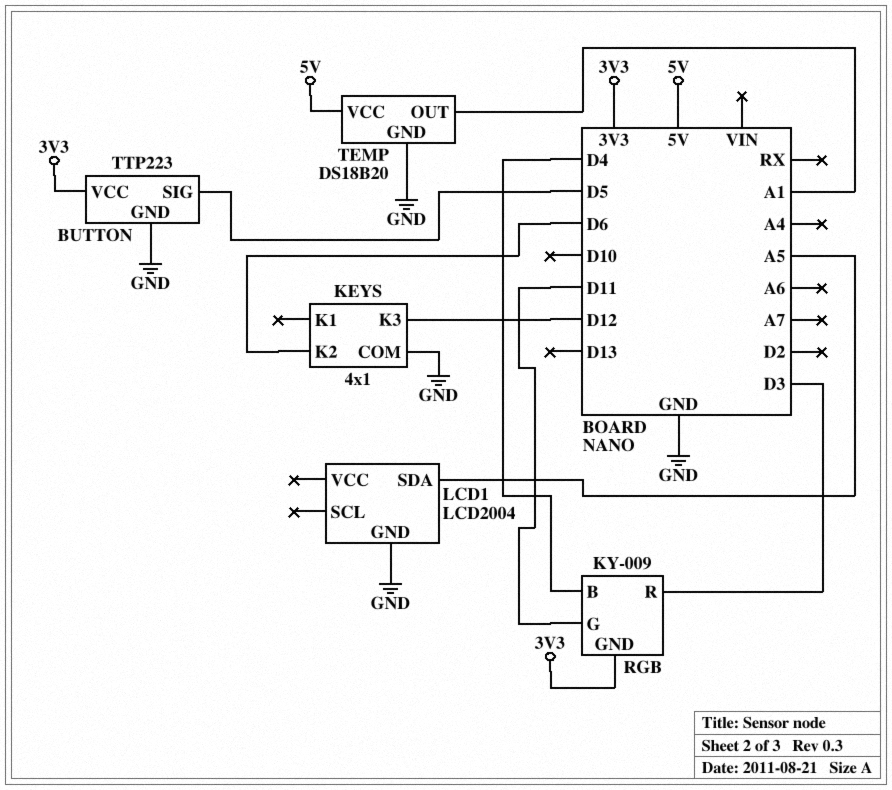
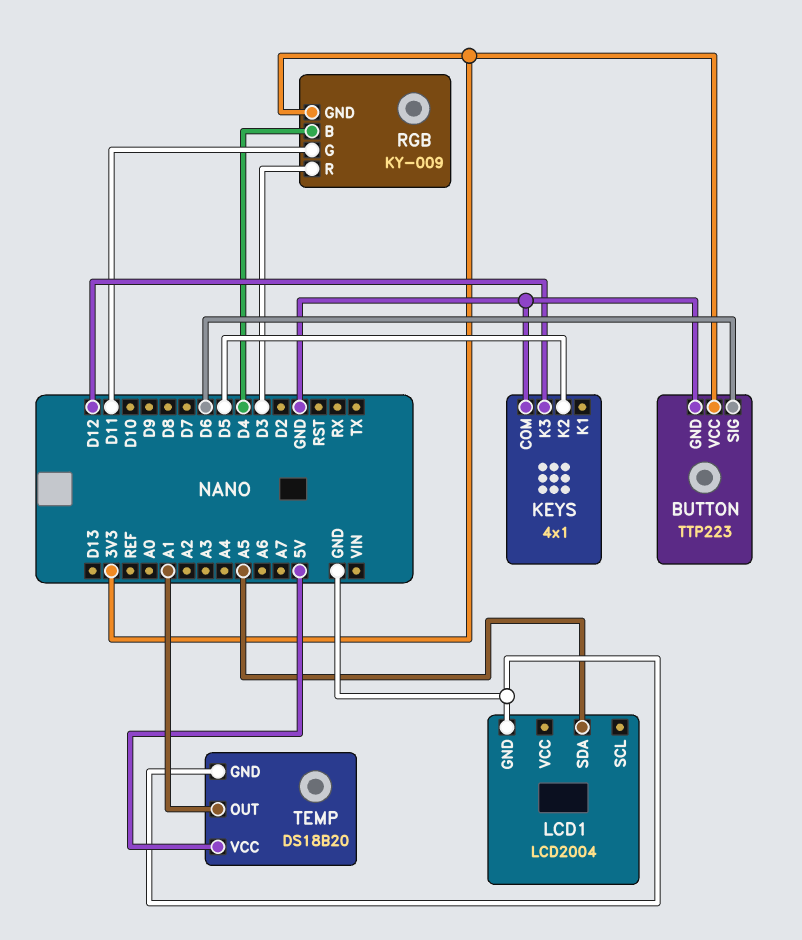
BUTTON pin SIG: D5 -> D6
KEYS pin K2: D6 -> D5

